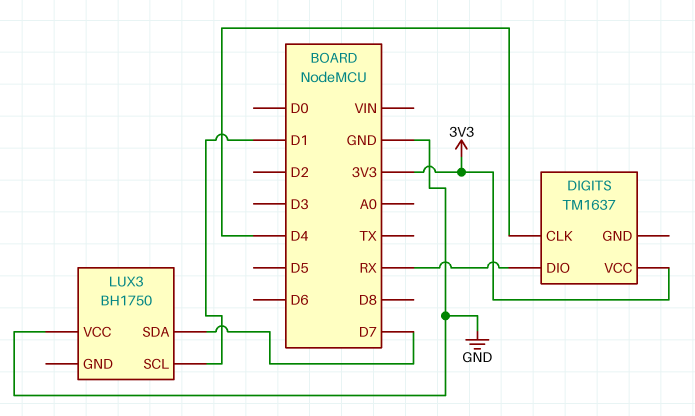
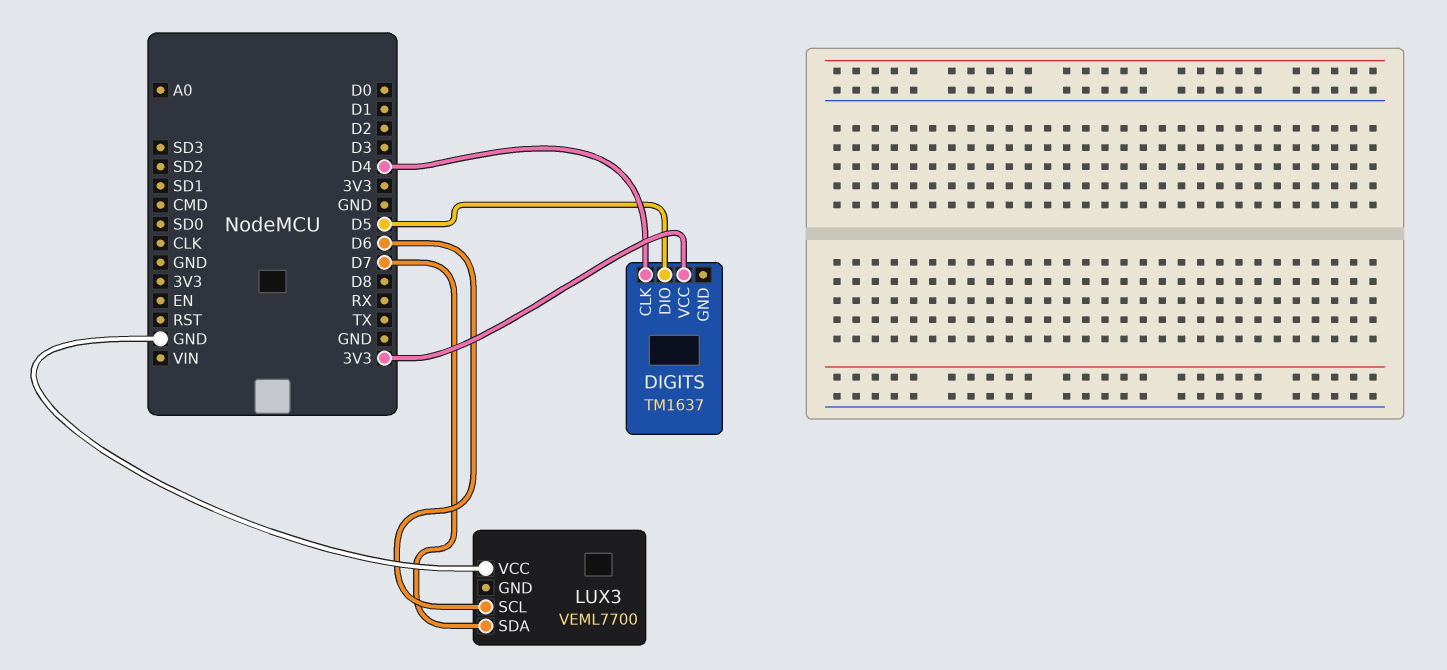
DIGITS pin DIO: RX -> D5
LUX3: BH1750 -> VEML7700
LUX3 pin SCL: D1 -> D6

